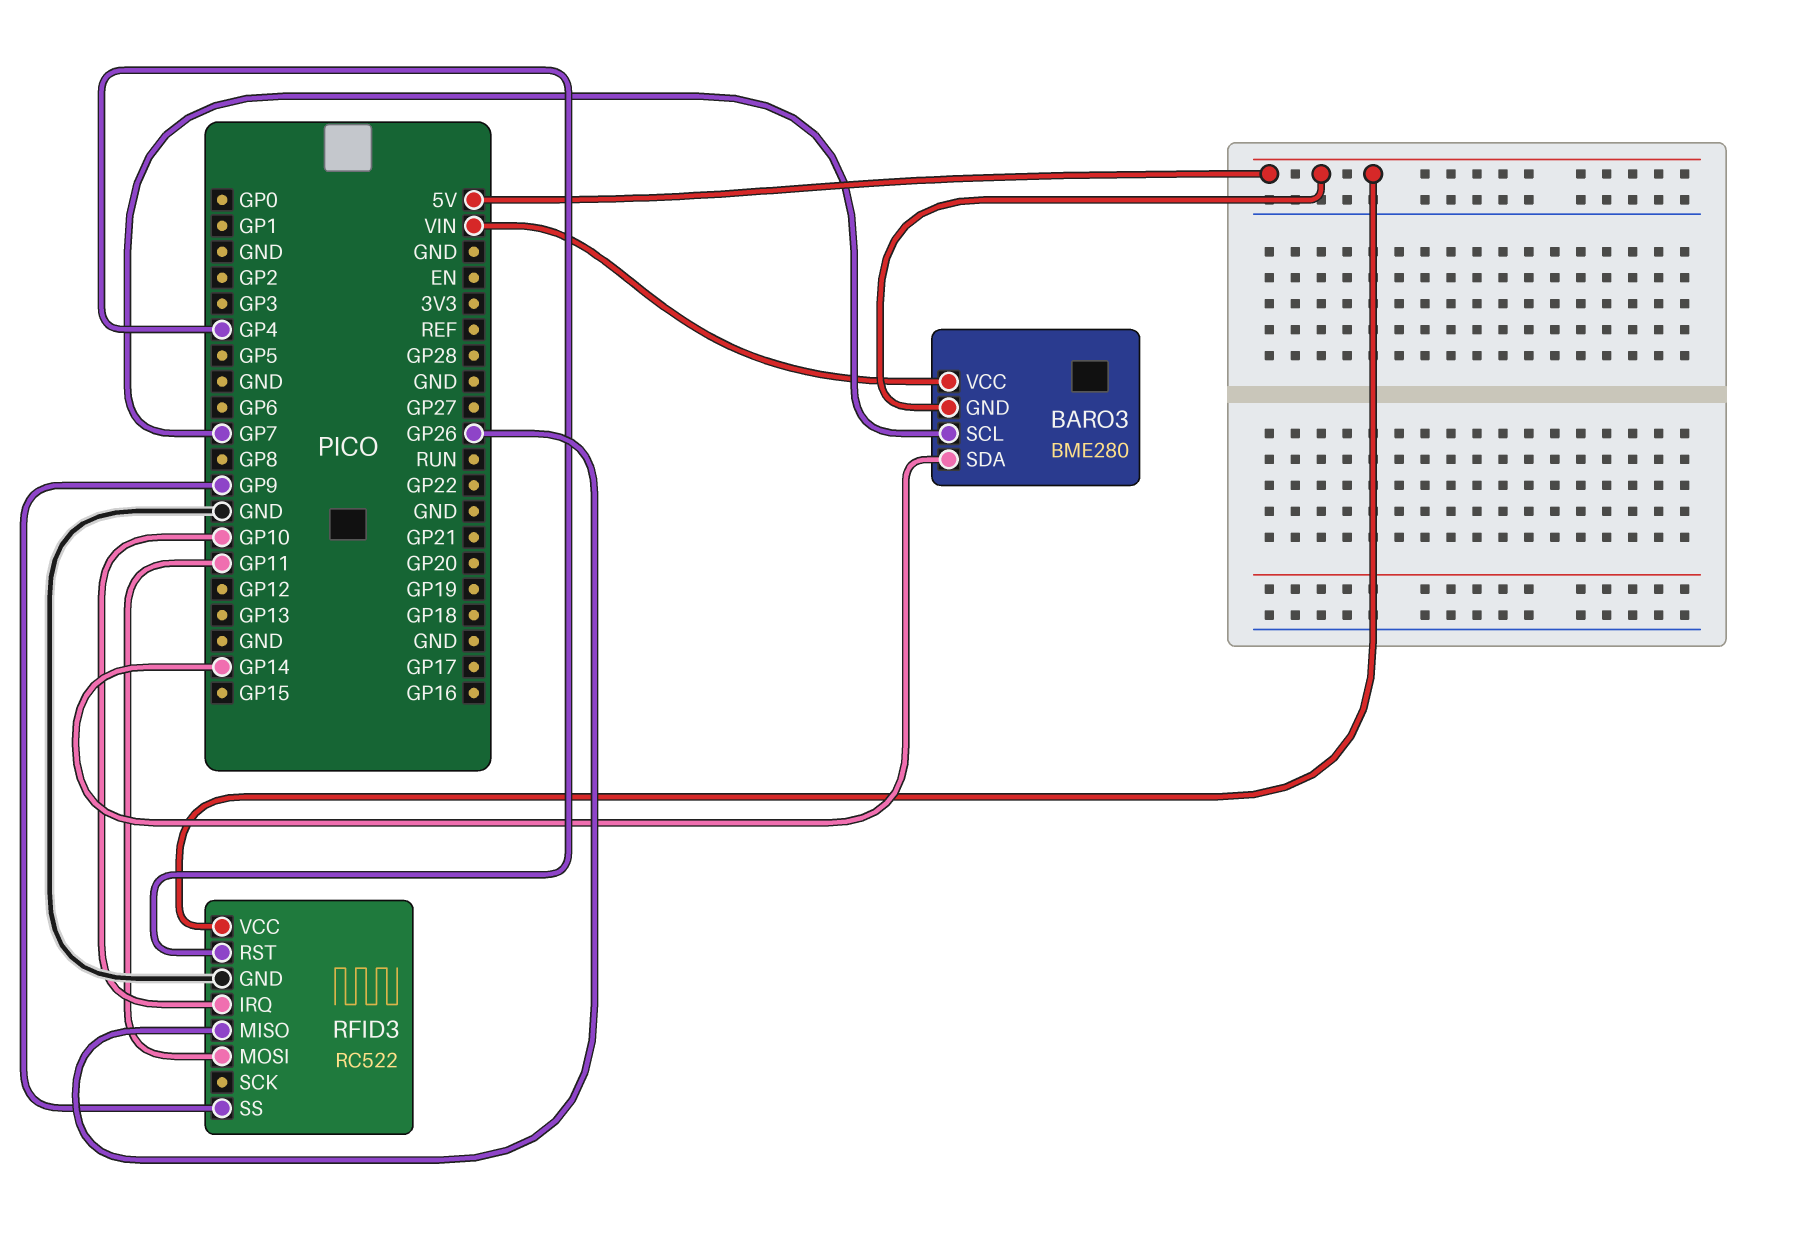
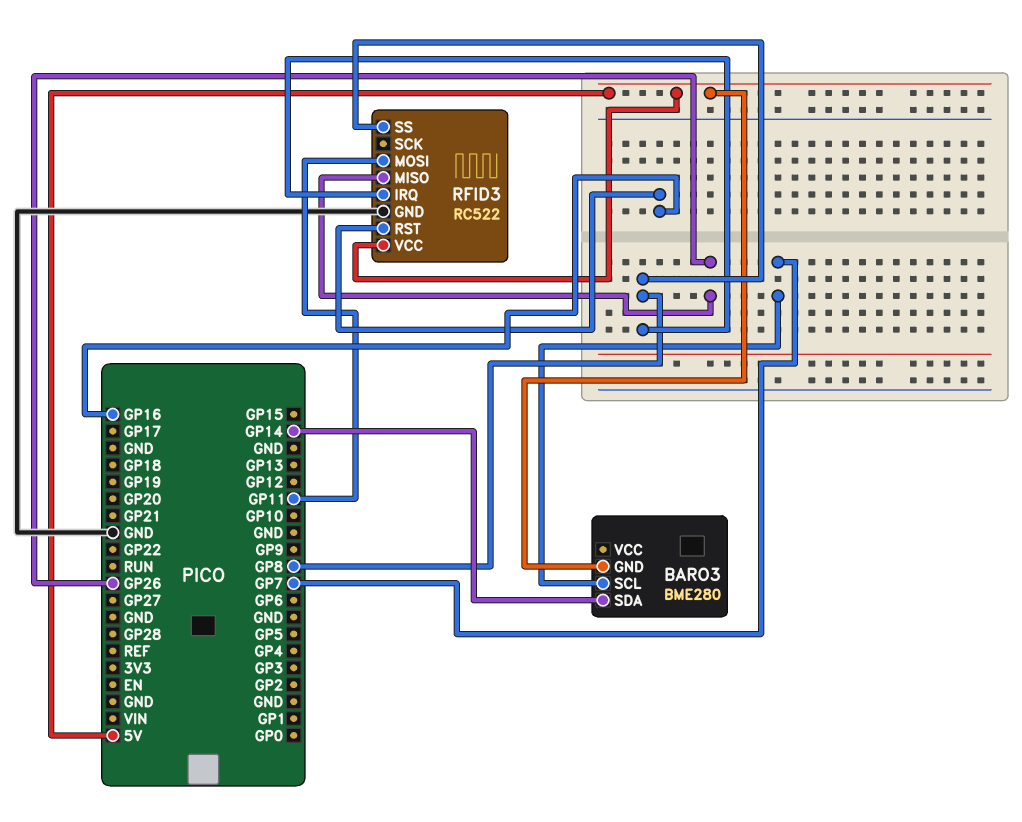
BARO3 pin VCC: VIN -> none
RFID3 pin IRQ: GP10 -> GP8
RFID3 pin RST: GP4 -> GP16
RFID3 pin SS: GP9 -> GP8

